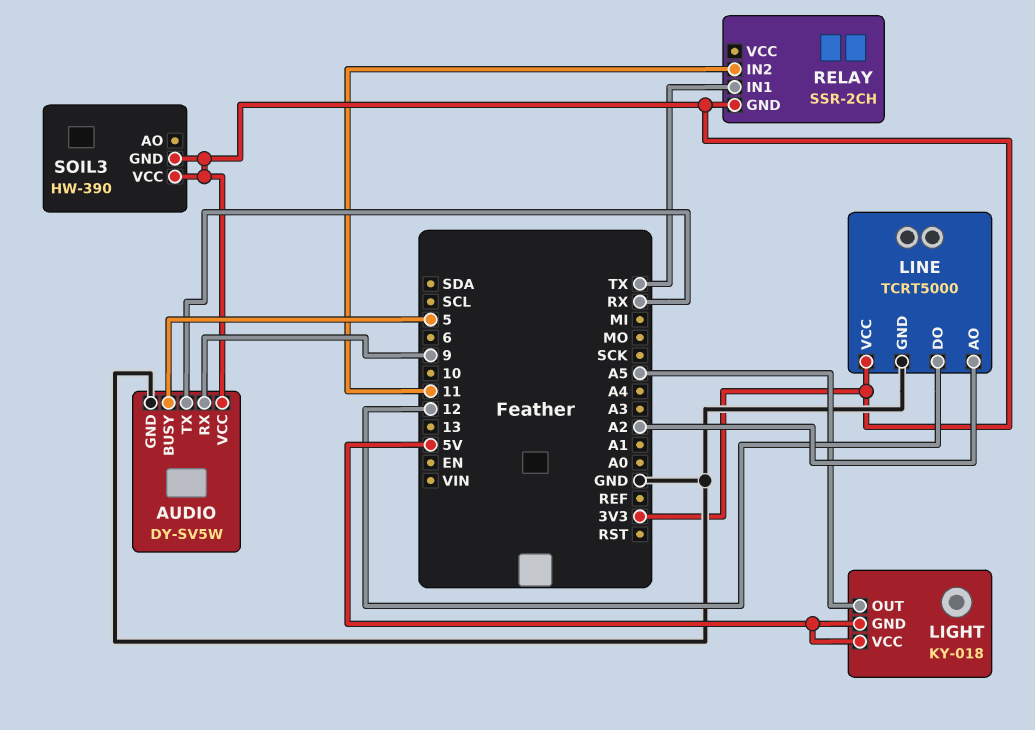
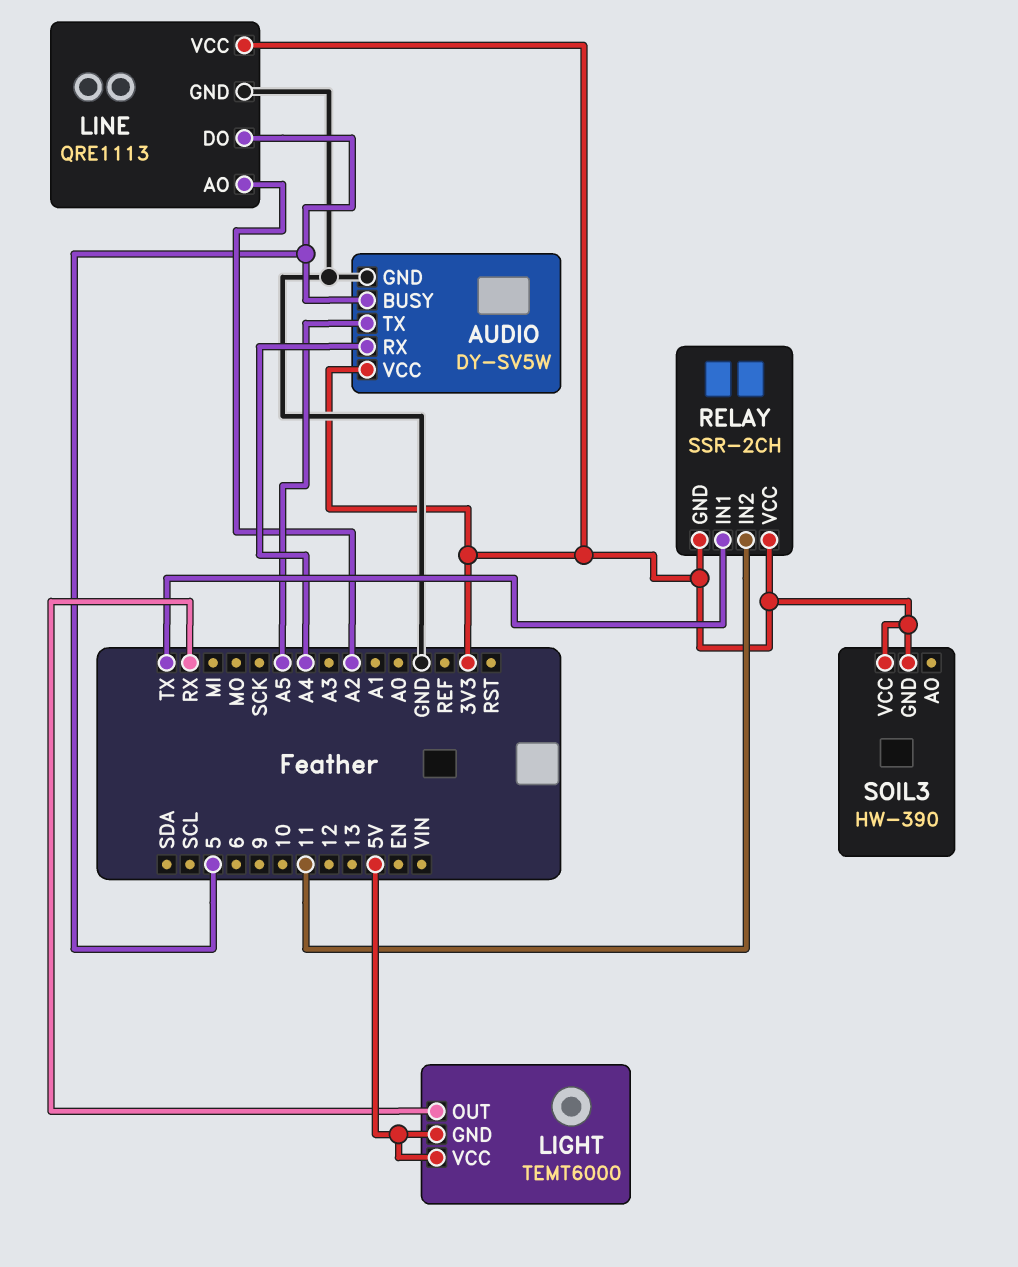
AUDIO pin RX: 9 -> A4
AUDIO pin TX: RX -> A5
LIGHT: KY-018 -> TEMT6000
LIGHT pin OUT: A5 -> RX
LINE: TCRT5000 -> QRE1113
LINE pin DO: 12 -> 5
RELAY pin VCC: none -> 3V3

